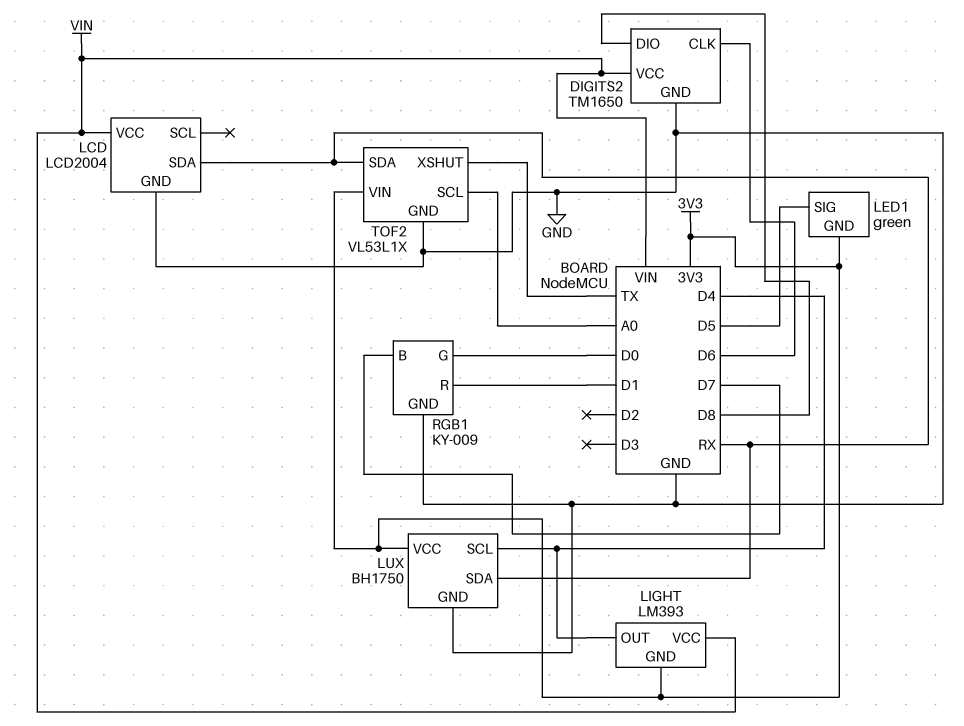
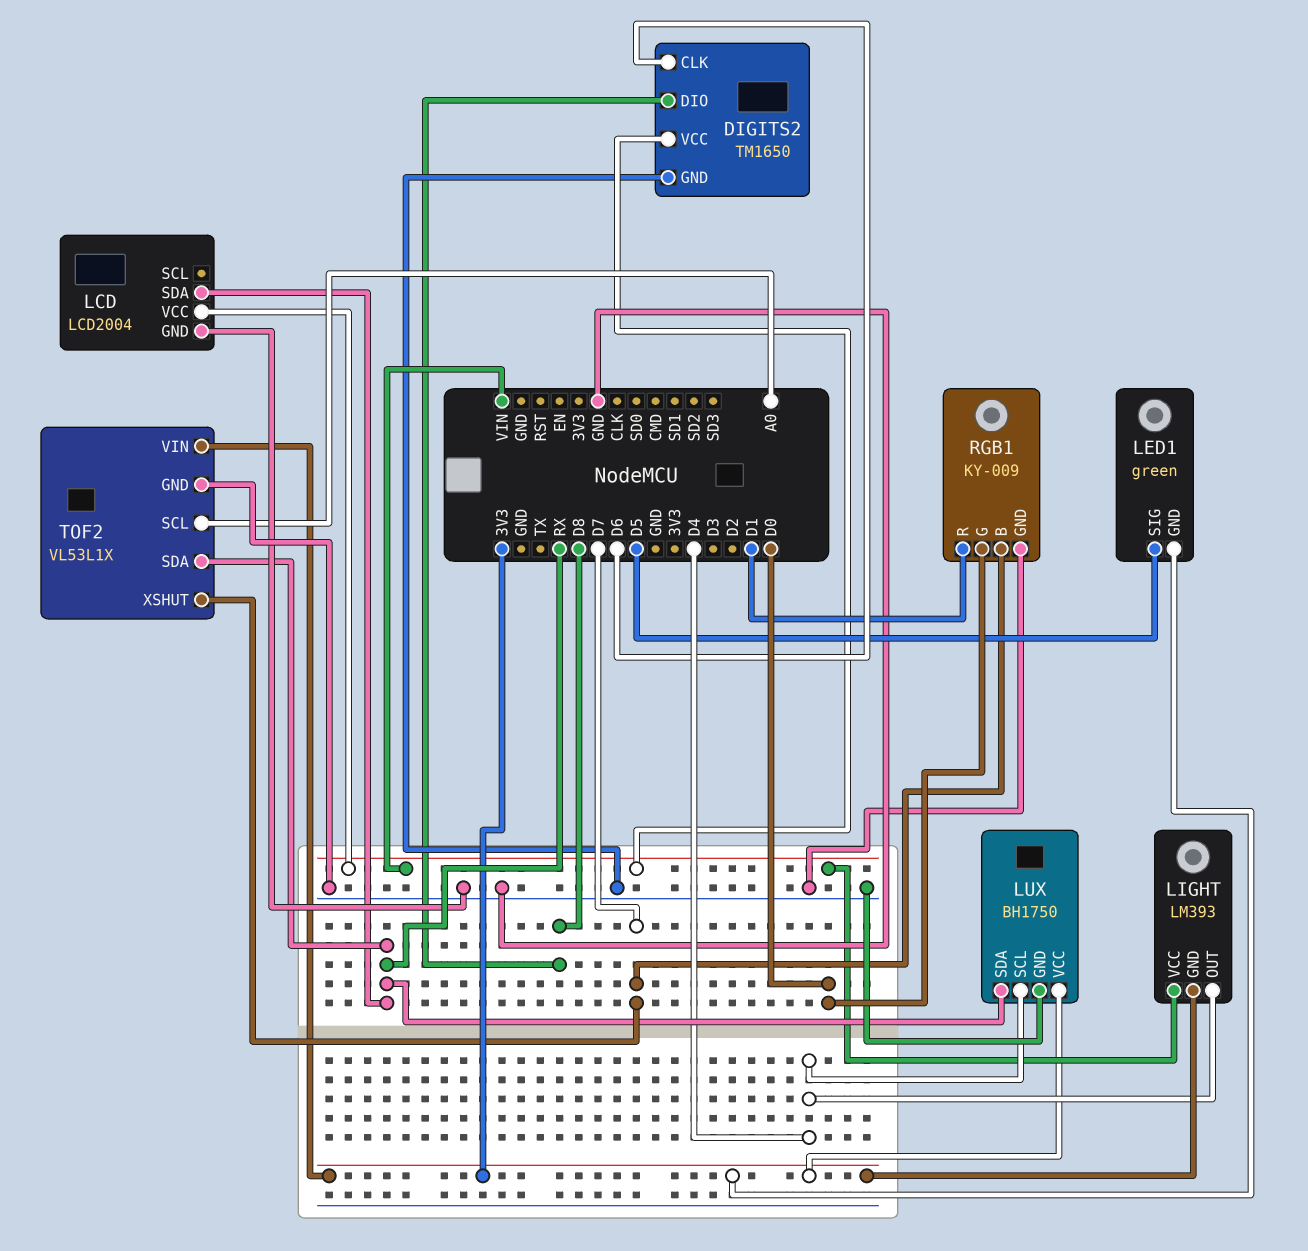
TOF2 pin XSHUT: TX -> D7

